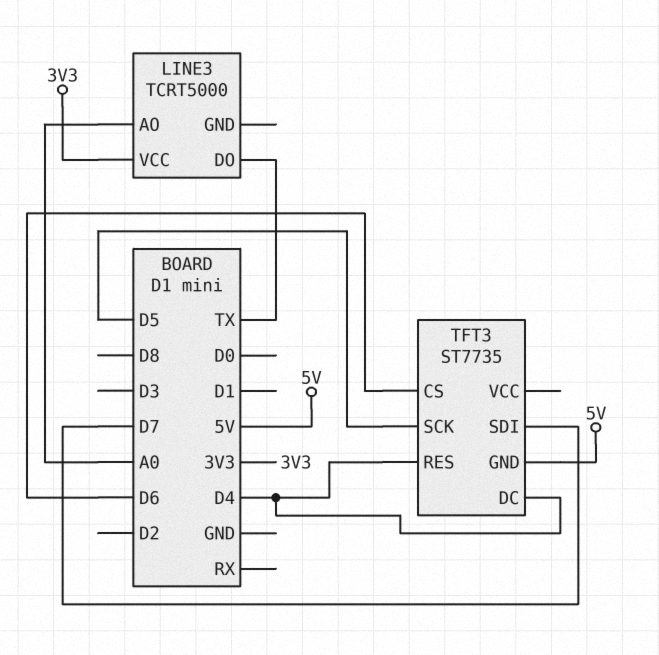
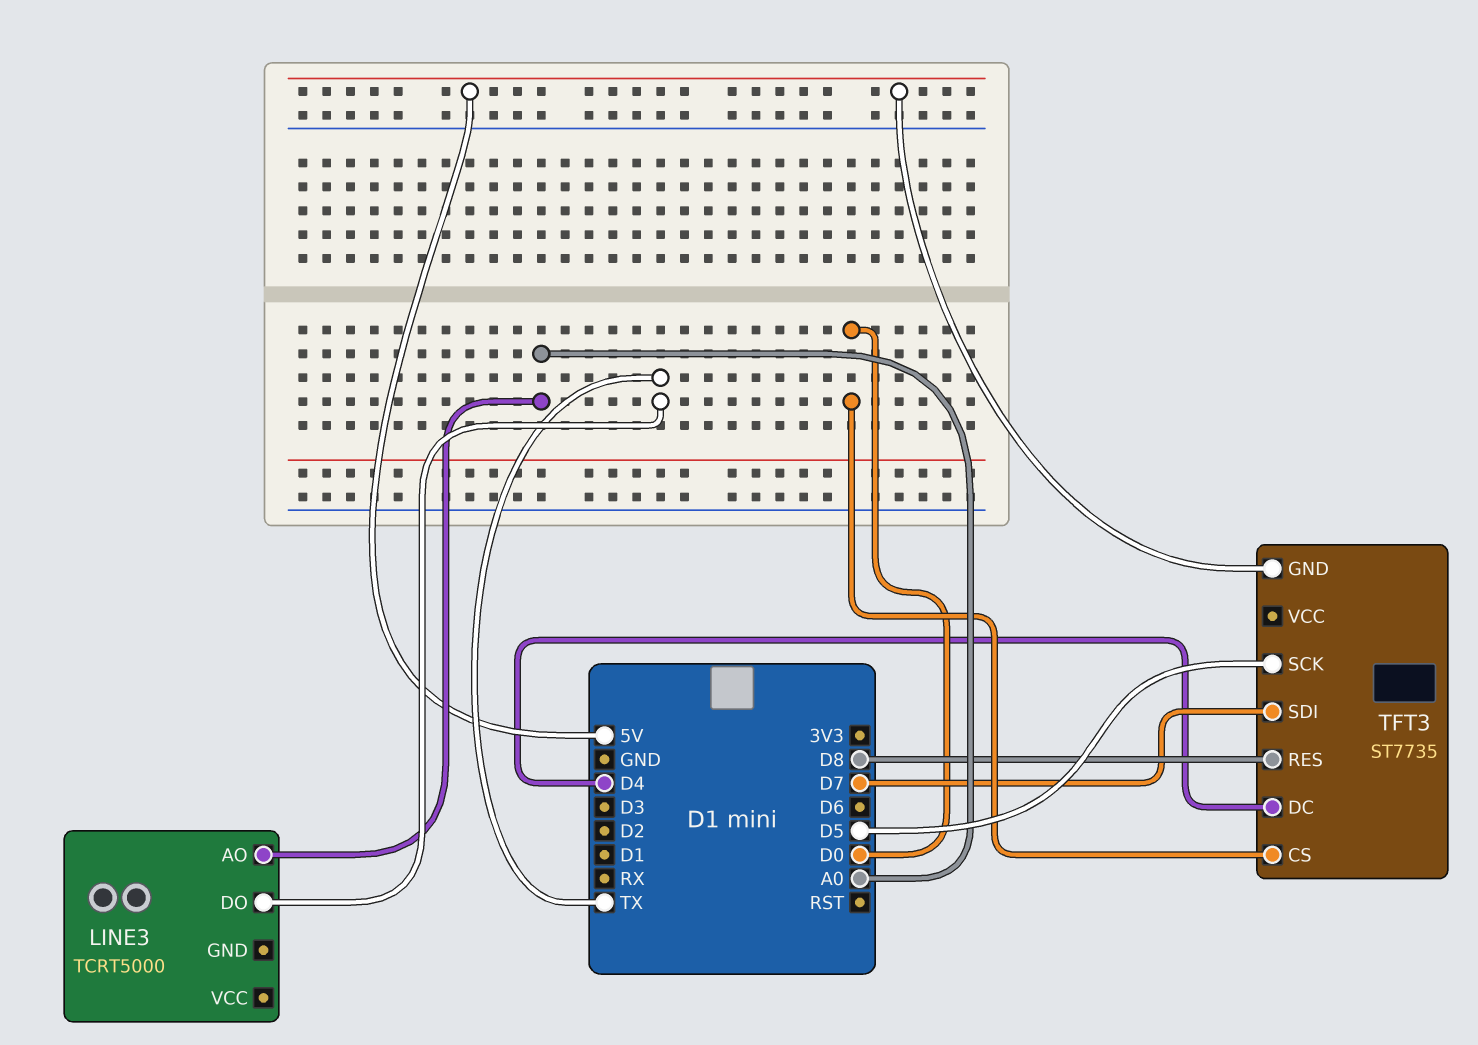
LINE3 pin VCC: 3V3 -> none
TFT3 pin CS: D6 -> D0
TFT3 pin RES: D4 -> D8

